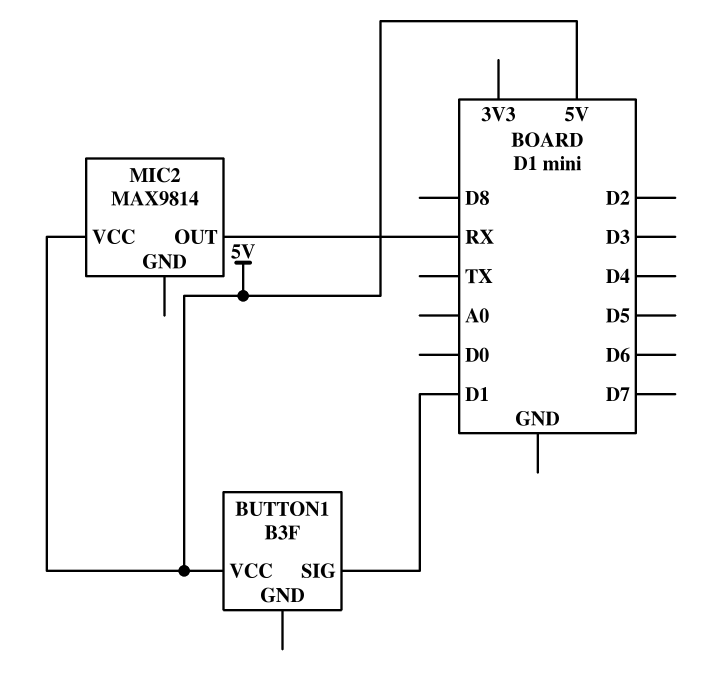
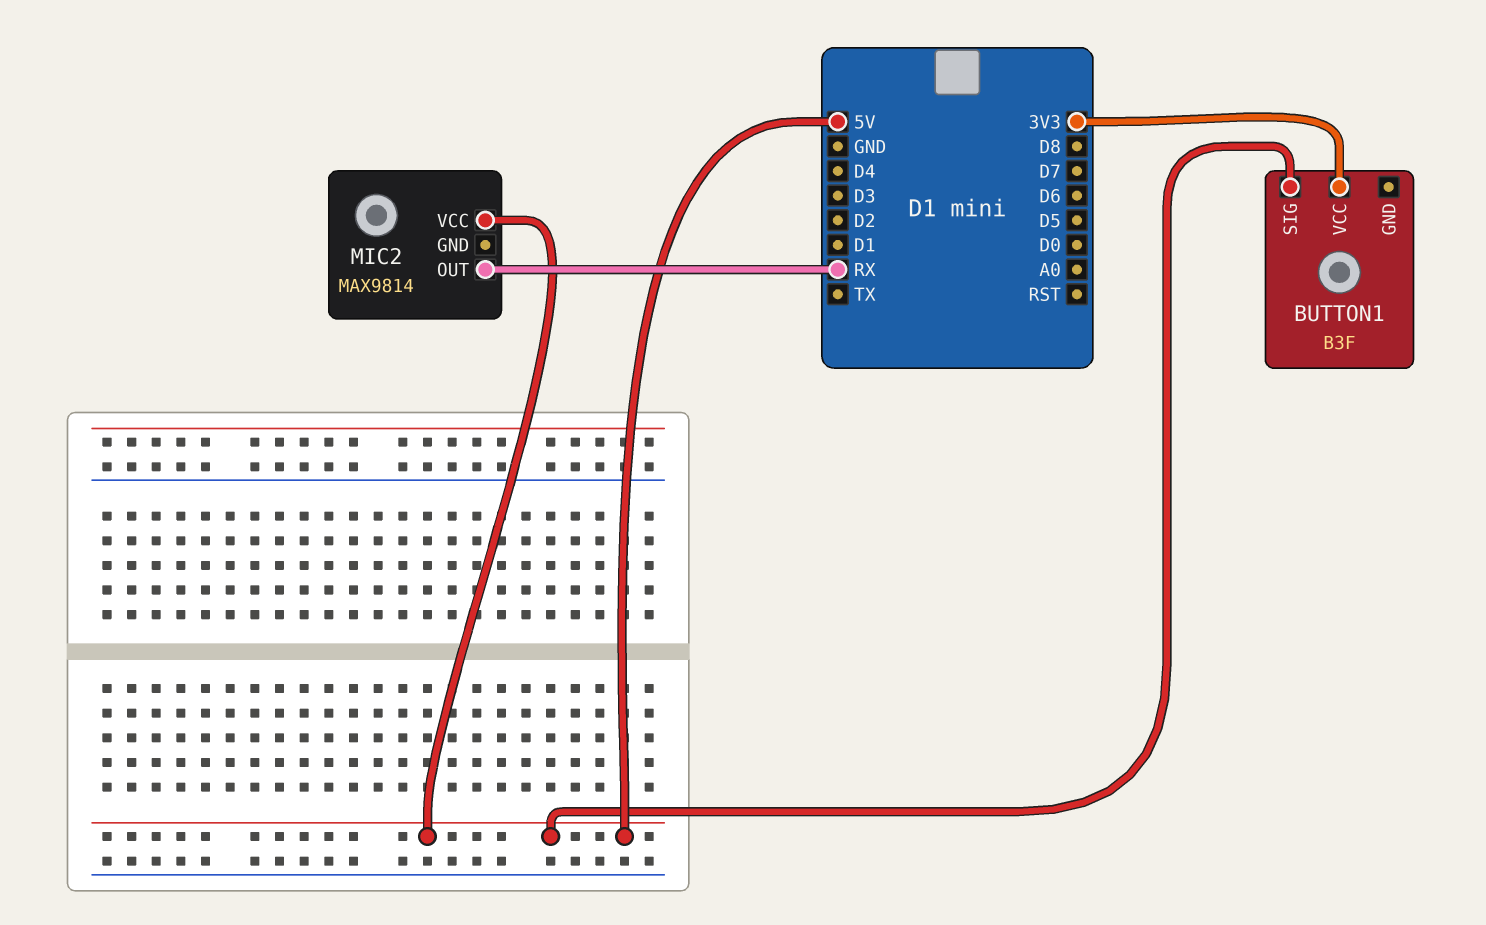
BUTTON1 pin SIG: D1 -> 5V
BUTTON1 pin VCC: 5V -> 3V3

